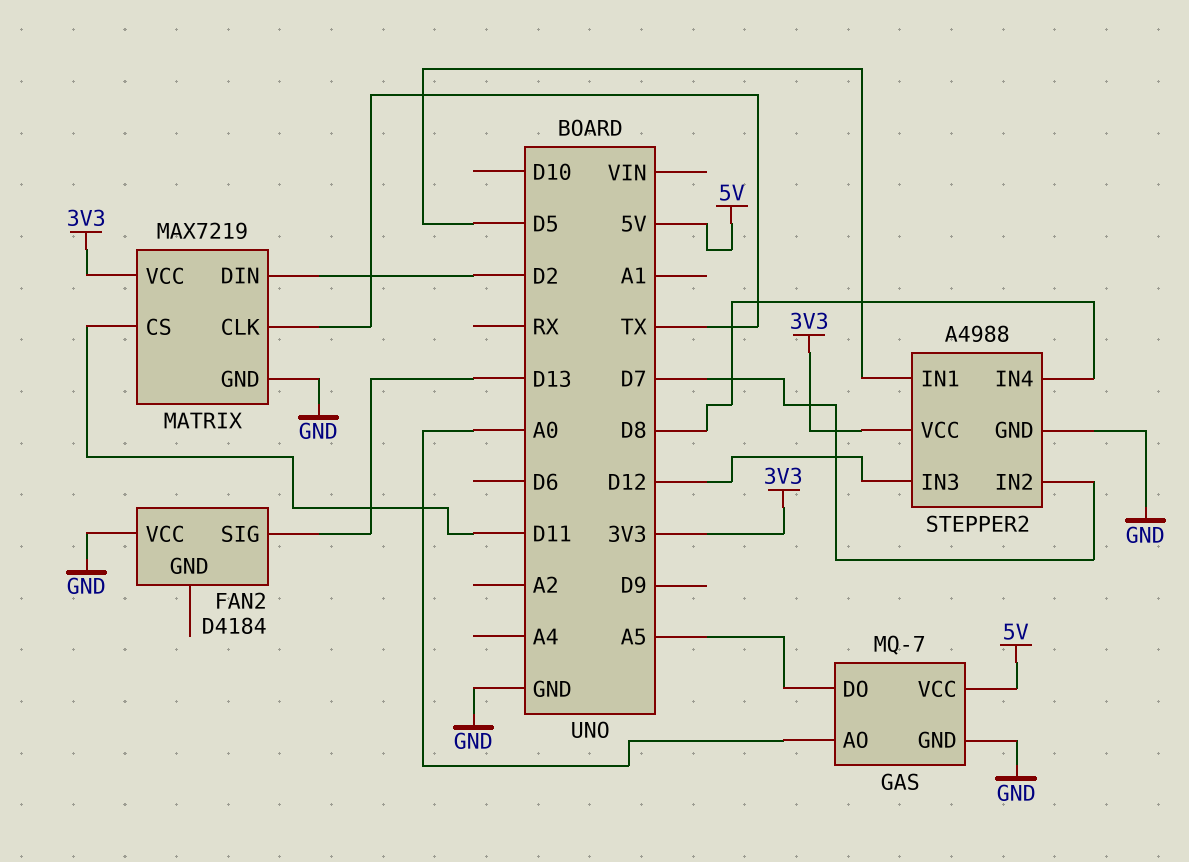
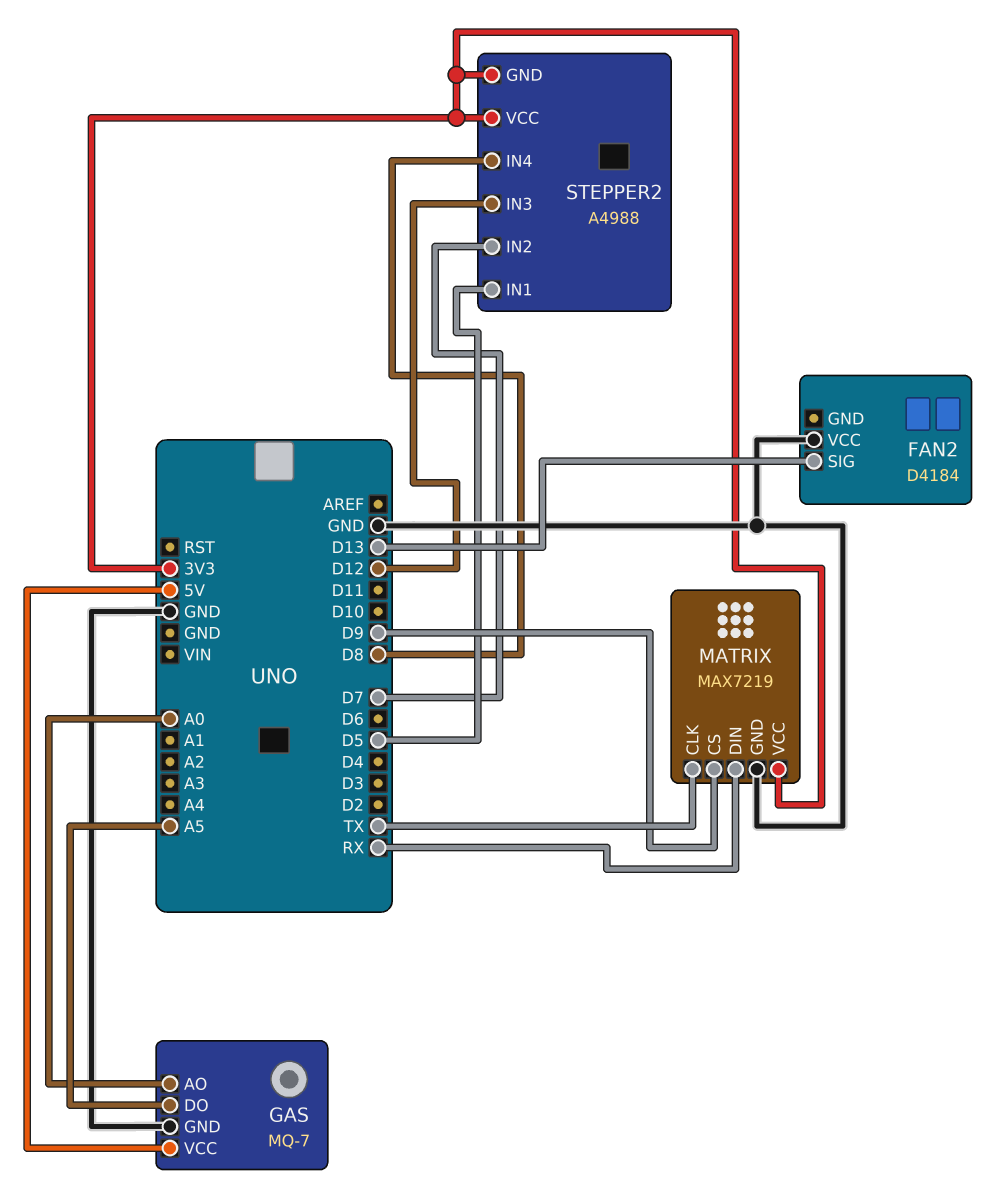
MATRIX pin CS: D11 -> D9
MATRIX pin DIN: D2 -> RX
STEPPER2 pin GND: GND -> 3V3

